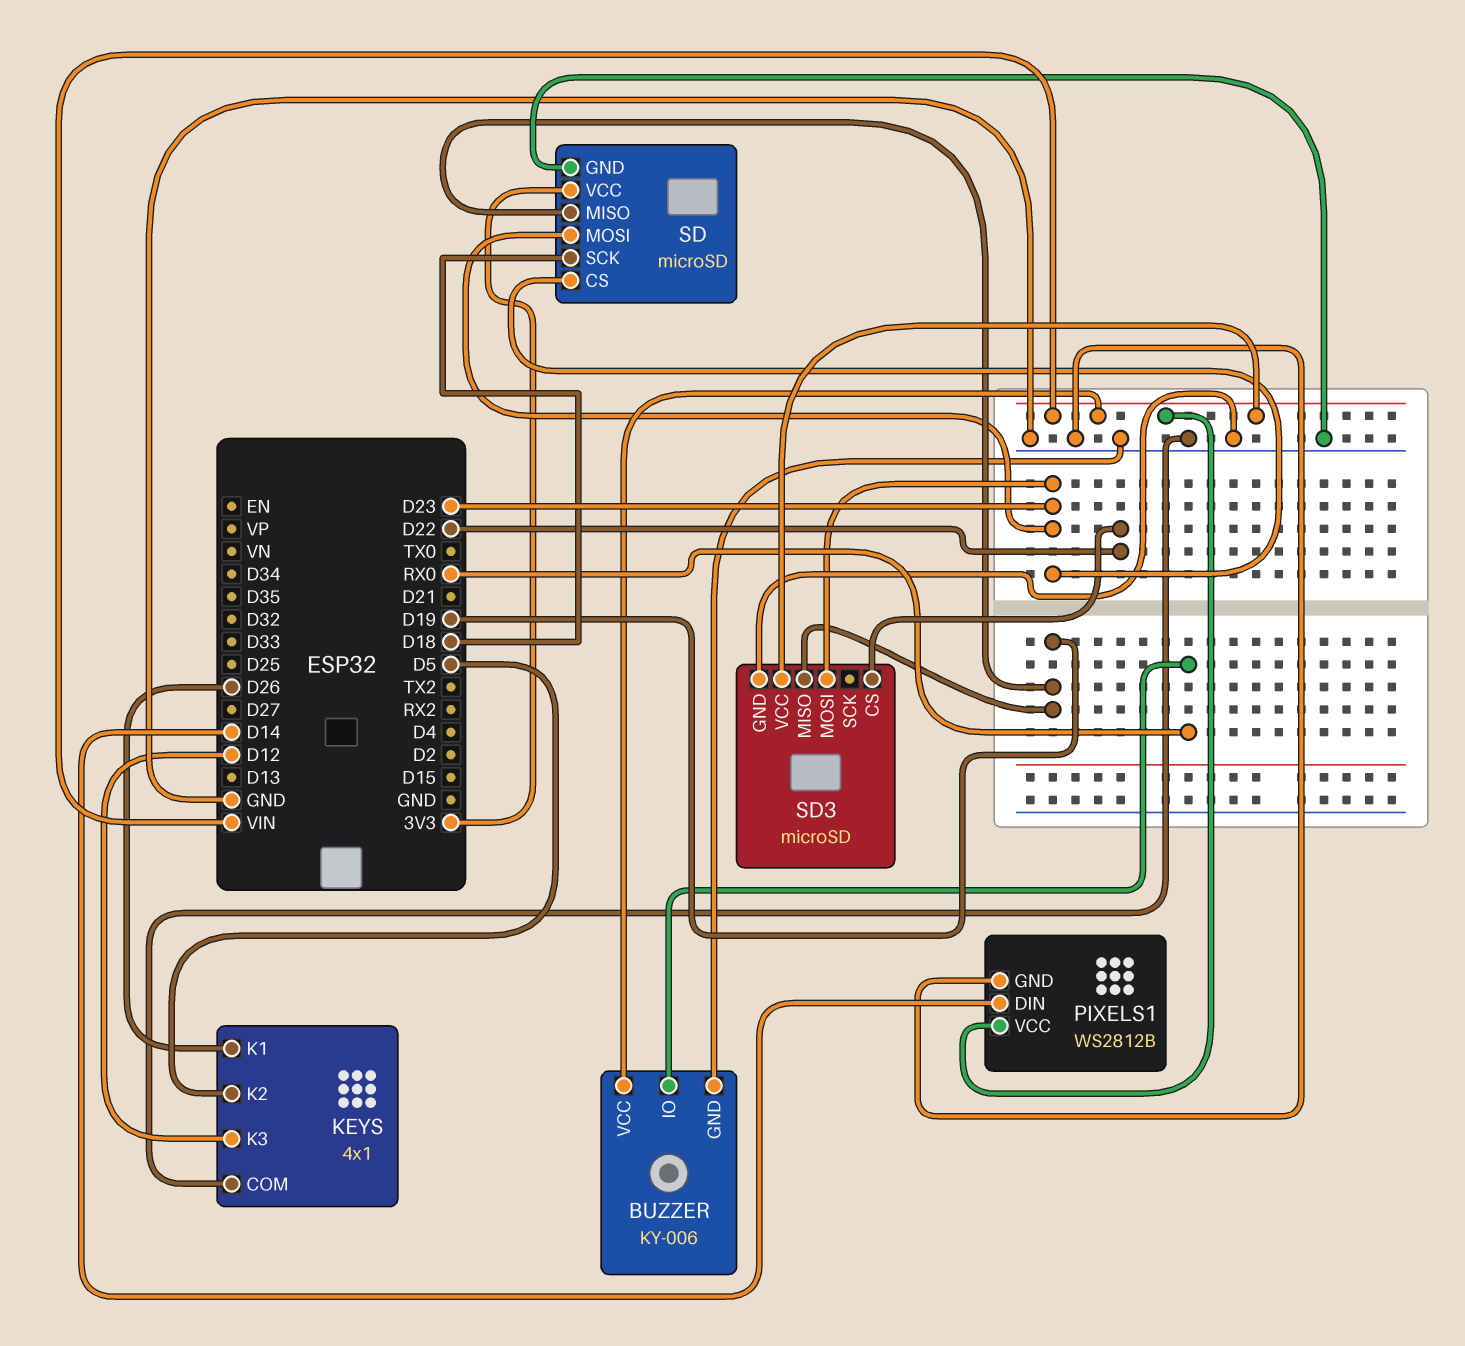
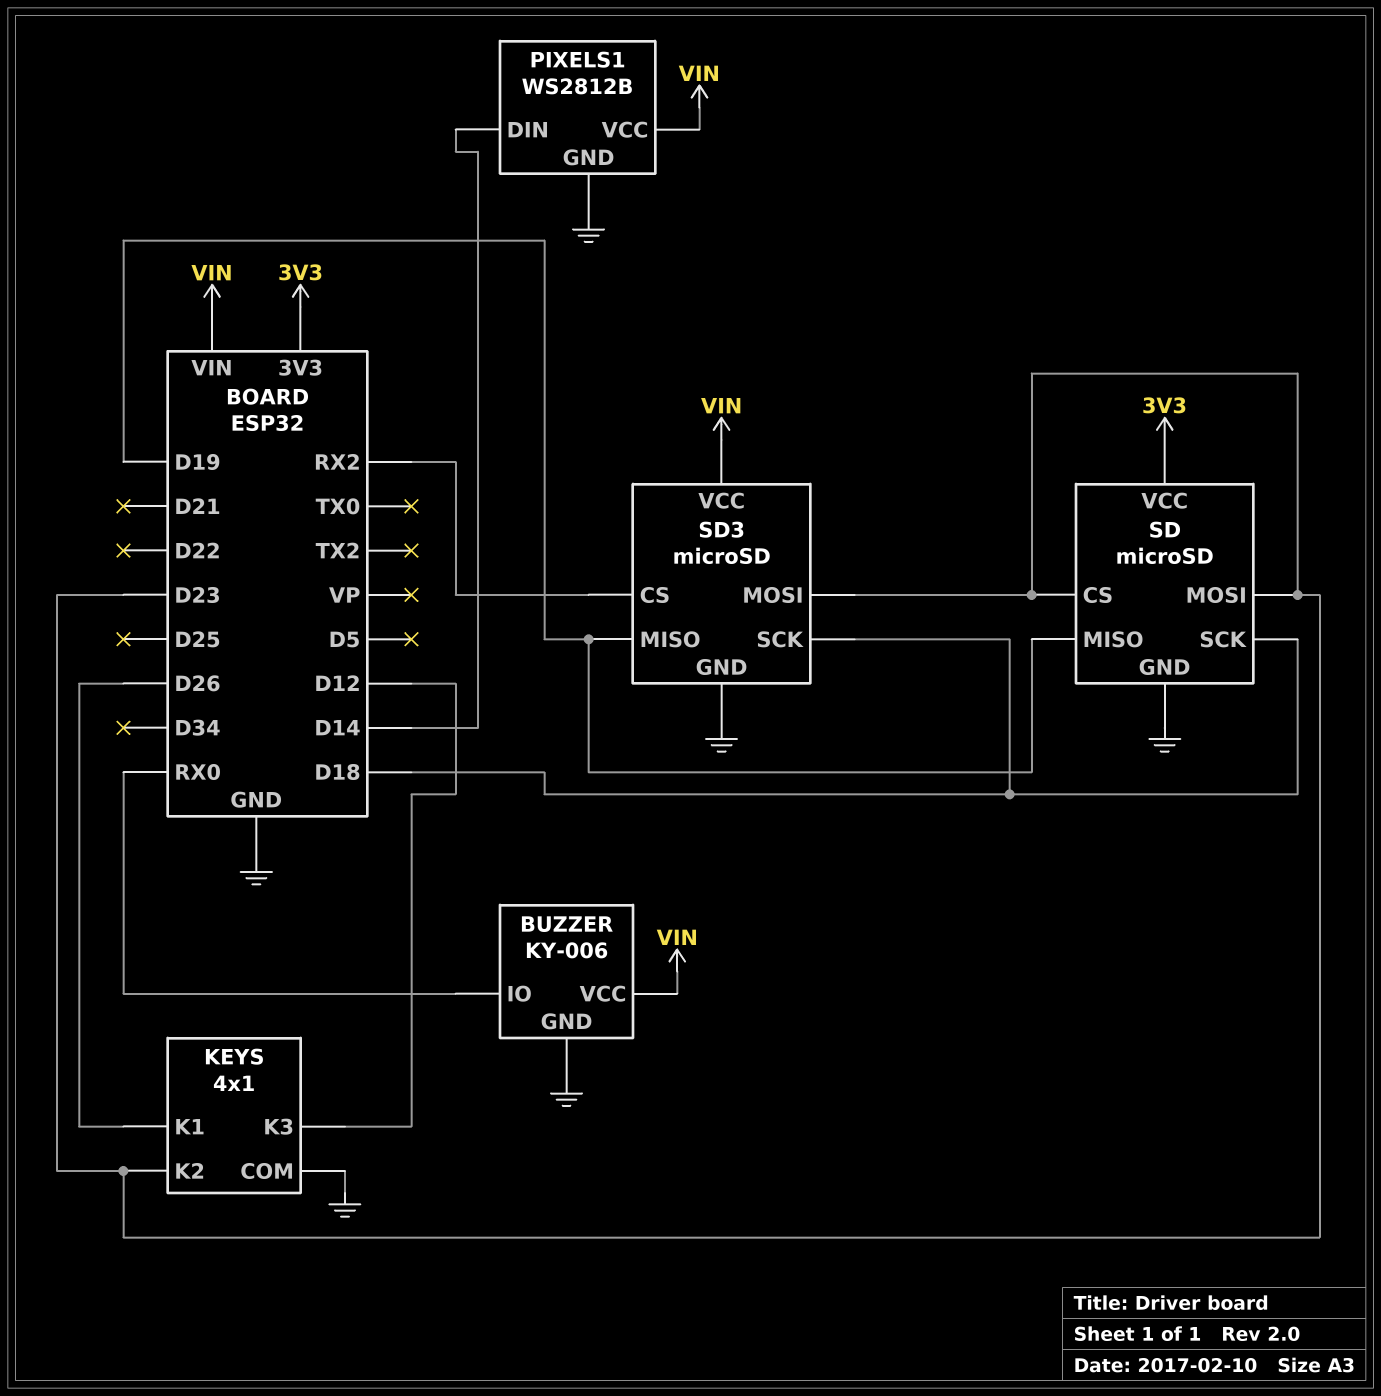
KEYS pin K2: D5 -> D23
SD3 pin CS: D22 -> RX2
SD3 pin SCK: none -> D18

